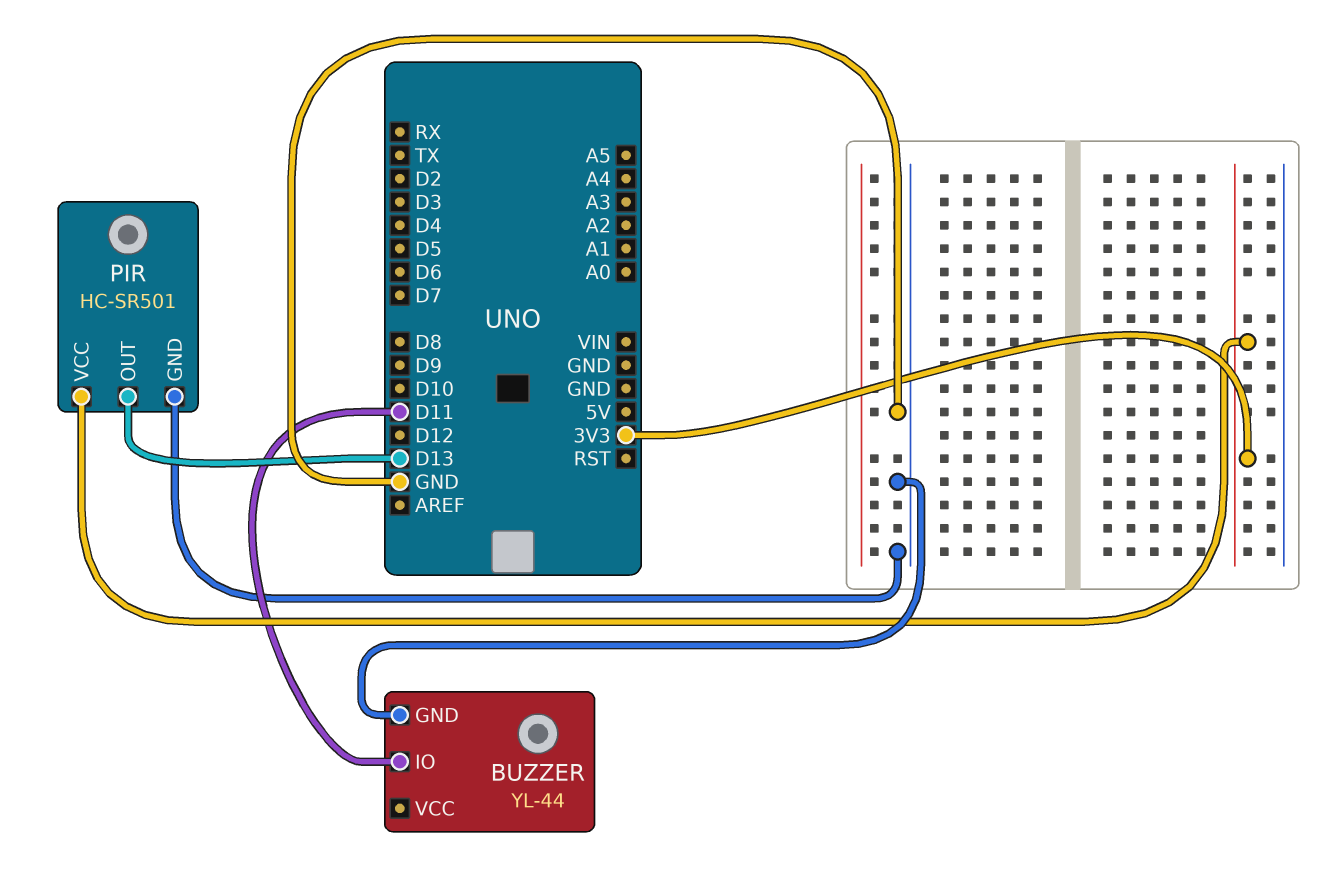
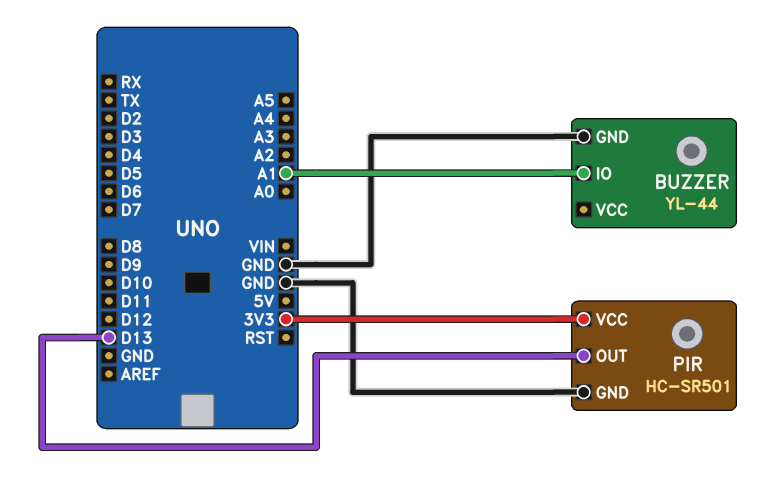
BUZZER pin IO: D11 -> A1

